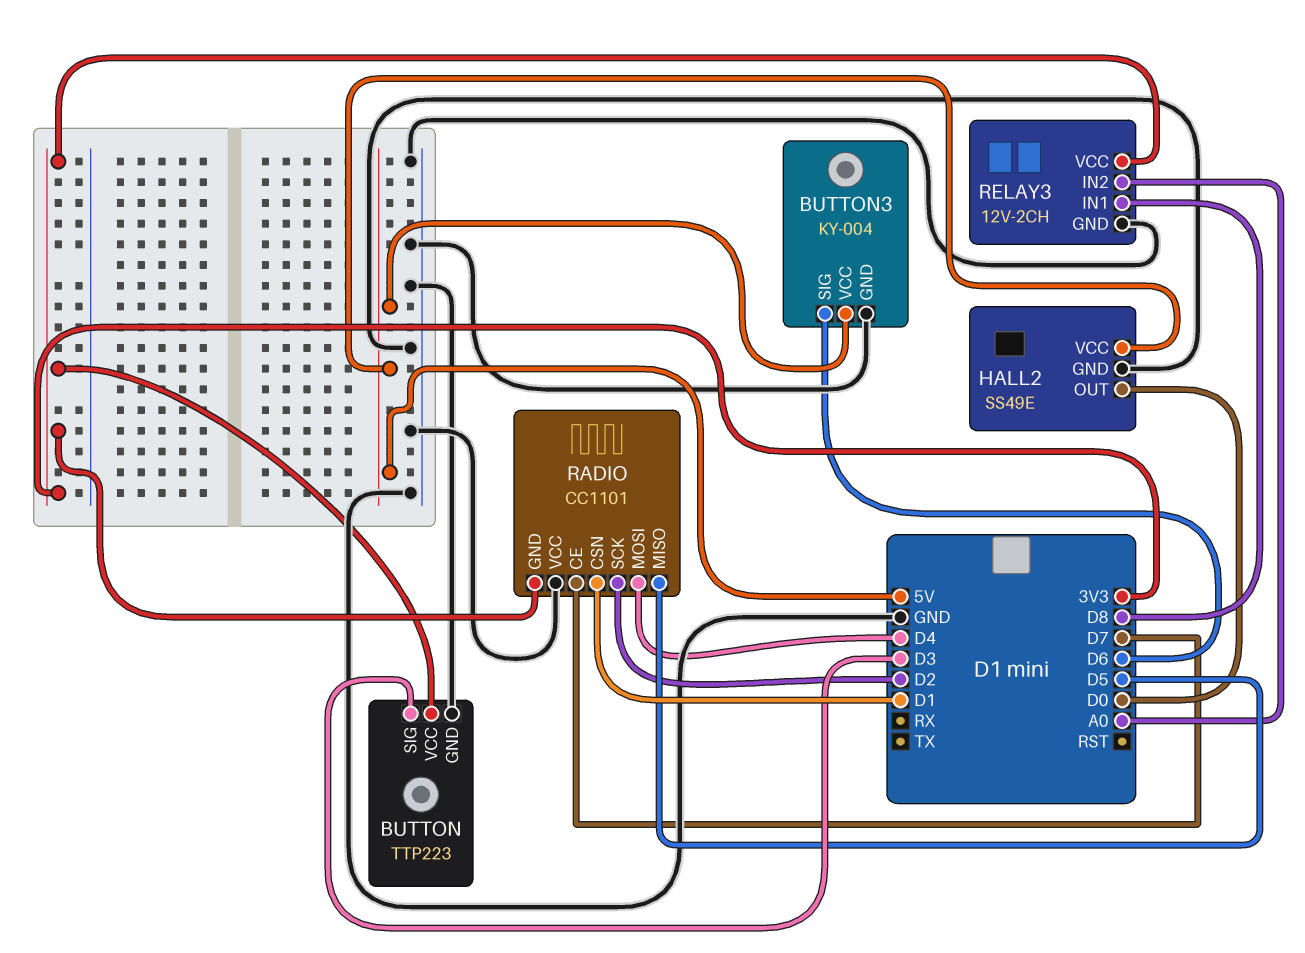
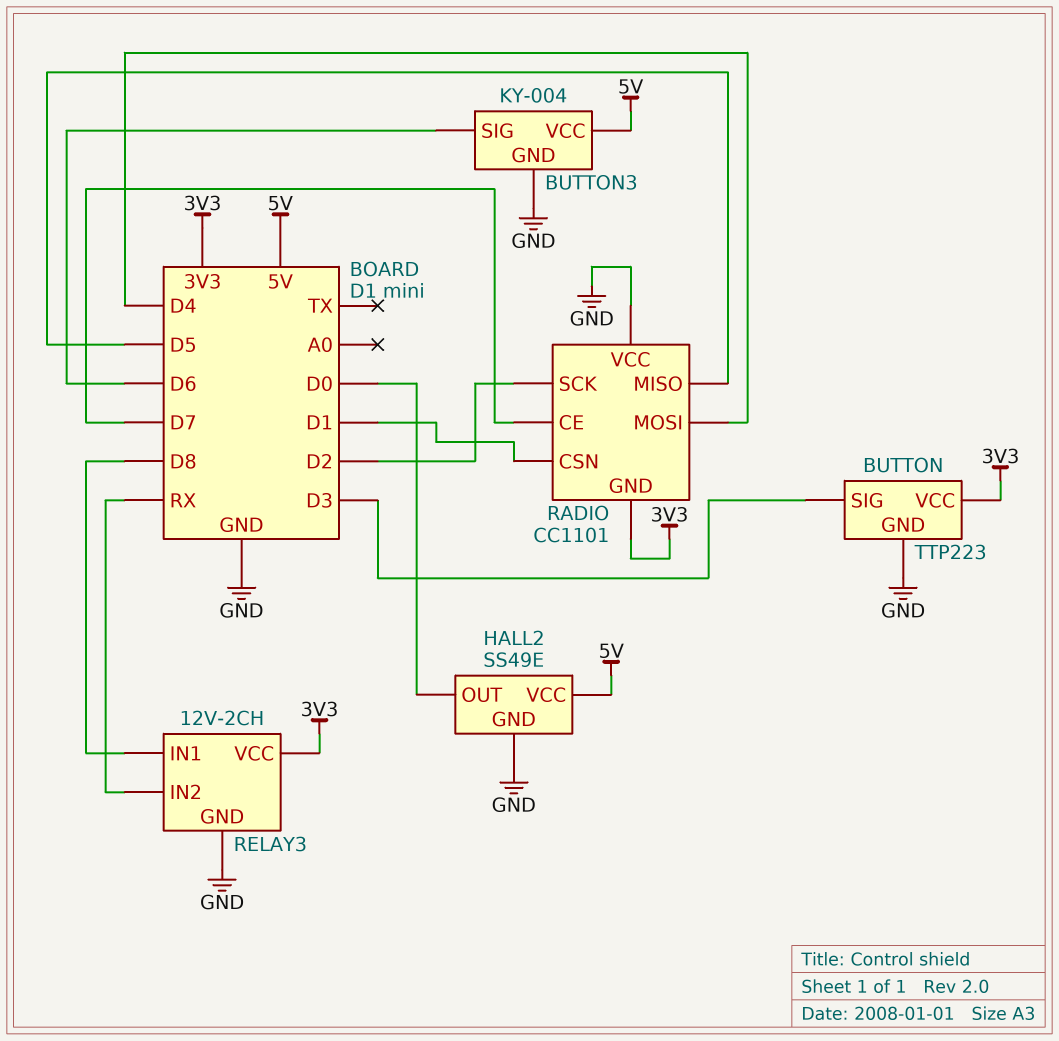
RELAY3 pin IN2: A0 -> RX

